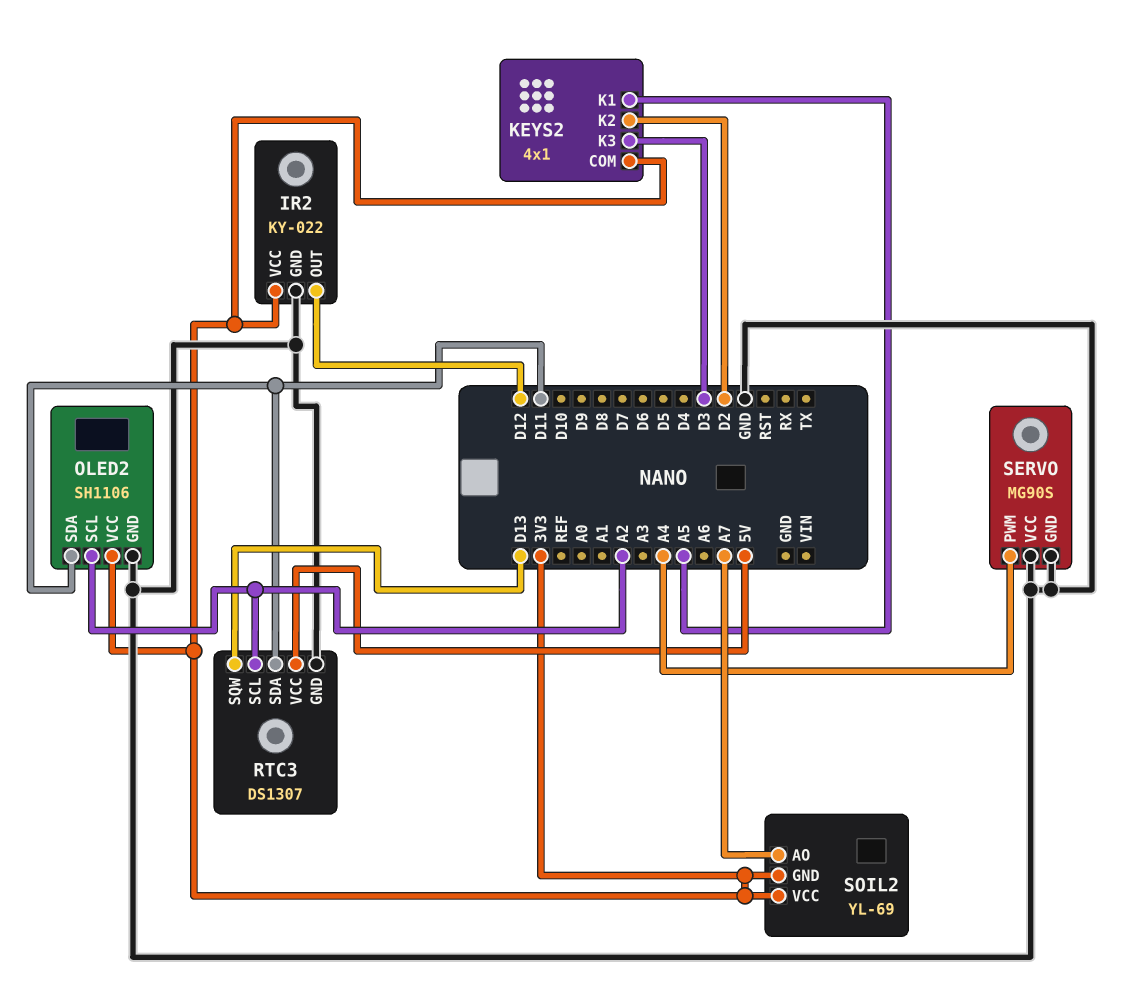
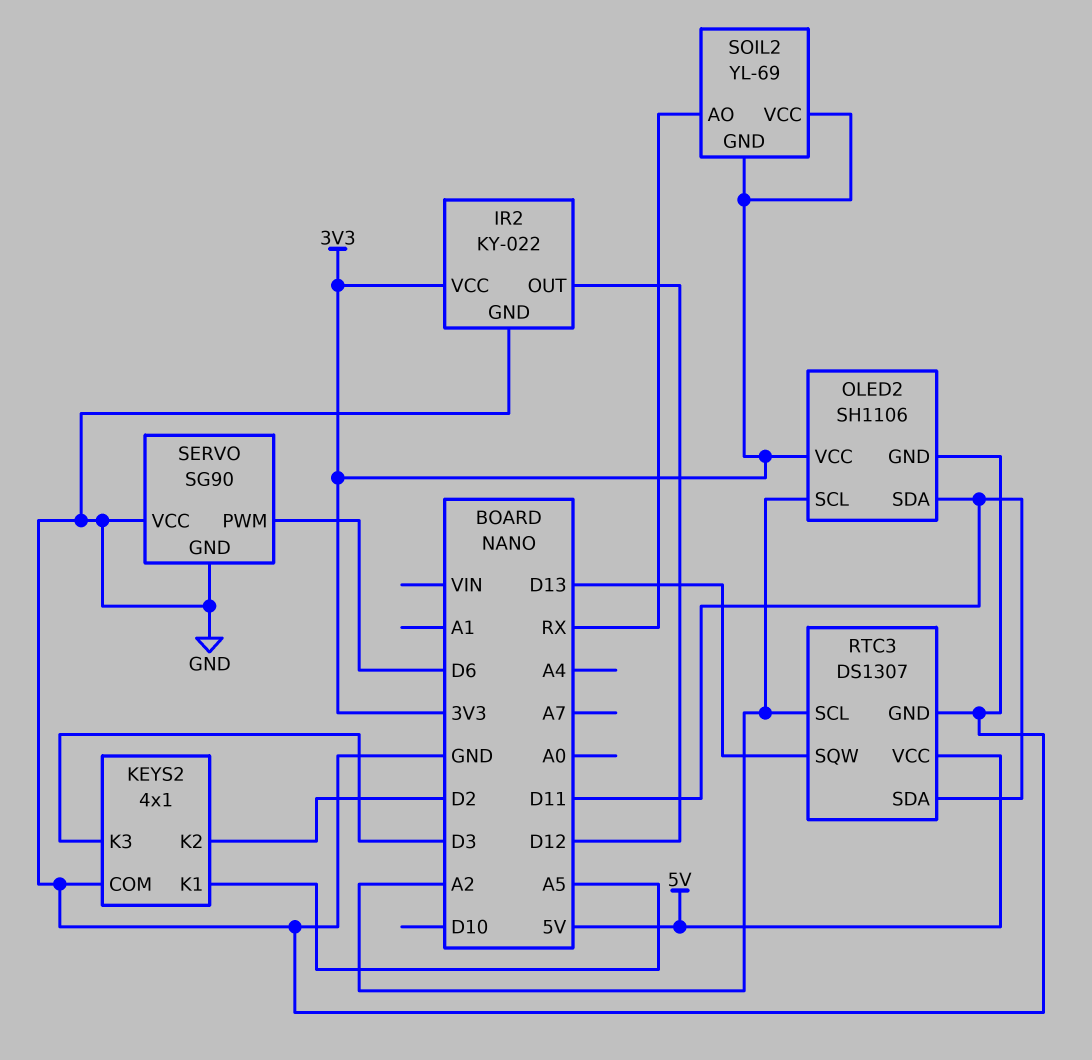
KEYS2 pin COM: 3V3 -> GND
SERVO: MG90S -> SG90
SERVO pin PWM: A4 -> D6
SOIL2 pin AO: A7 -> RX

